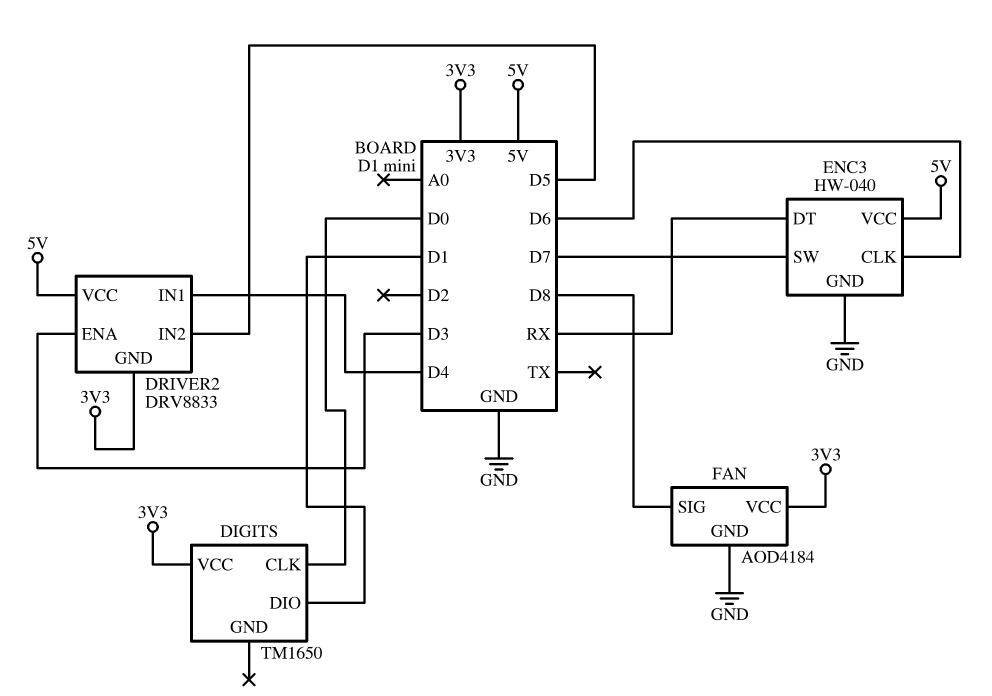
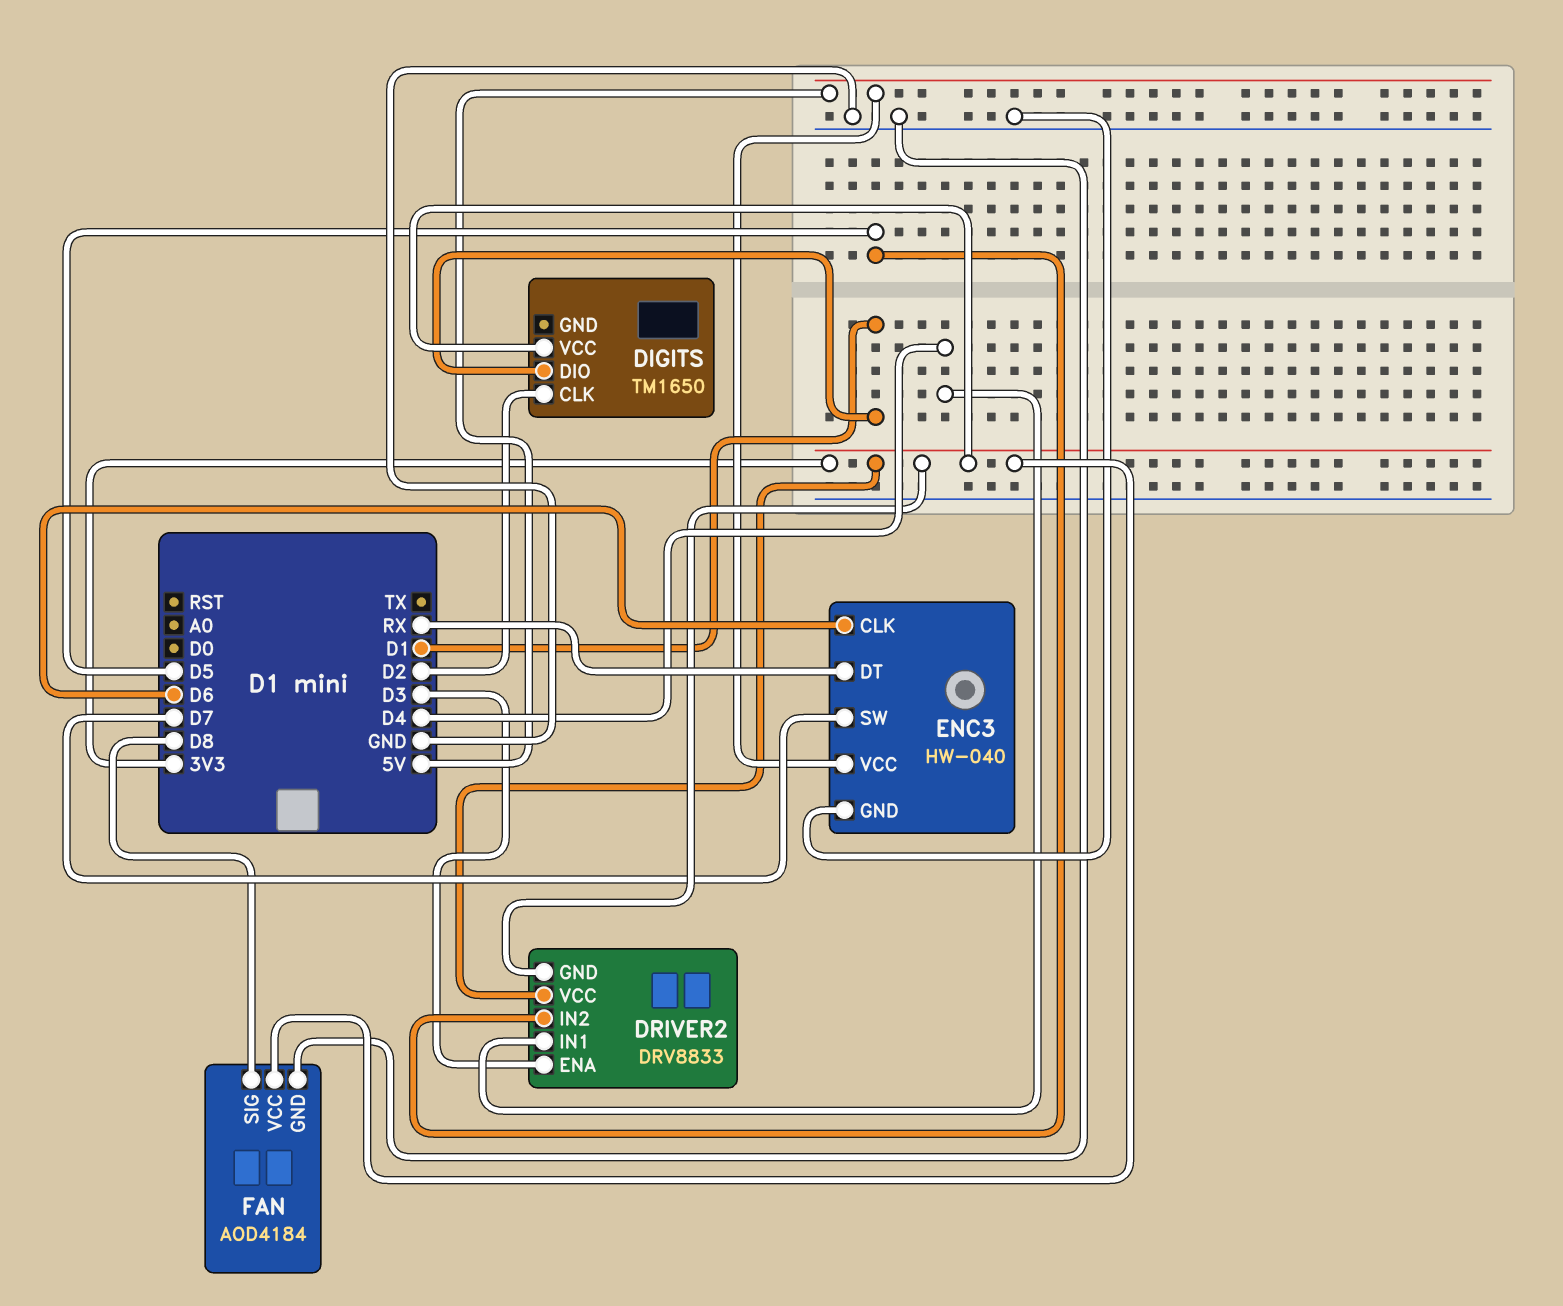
DIGITS pin CLK: D0 -> D2
DRIVER2 pin VCC: 5V -> 3V3

